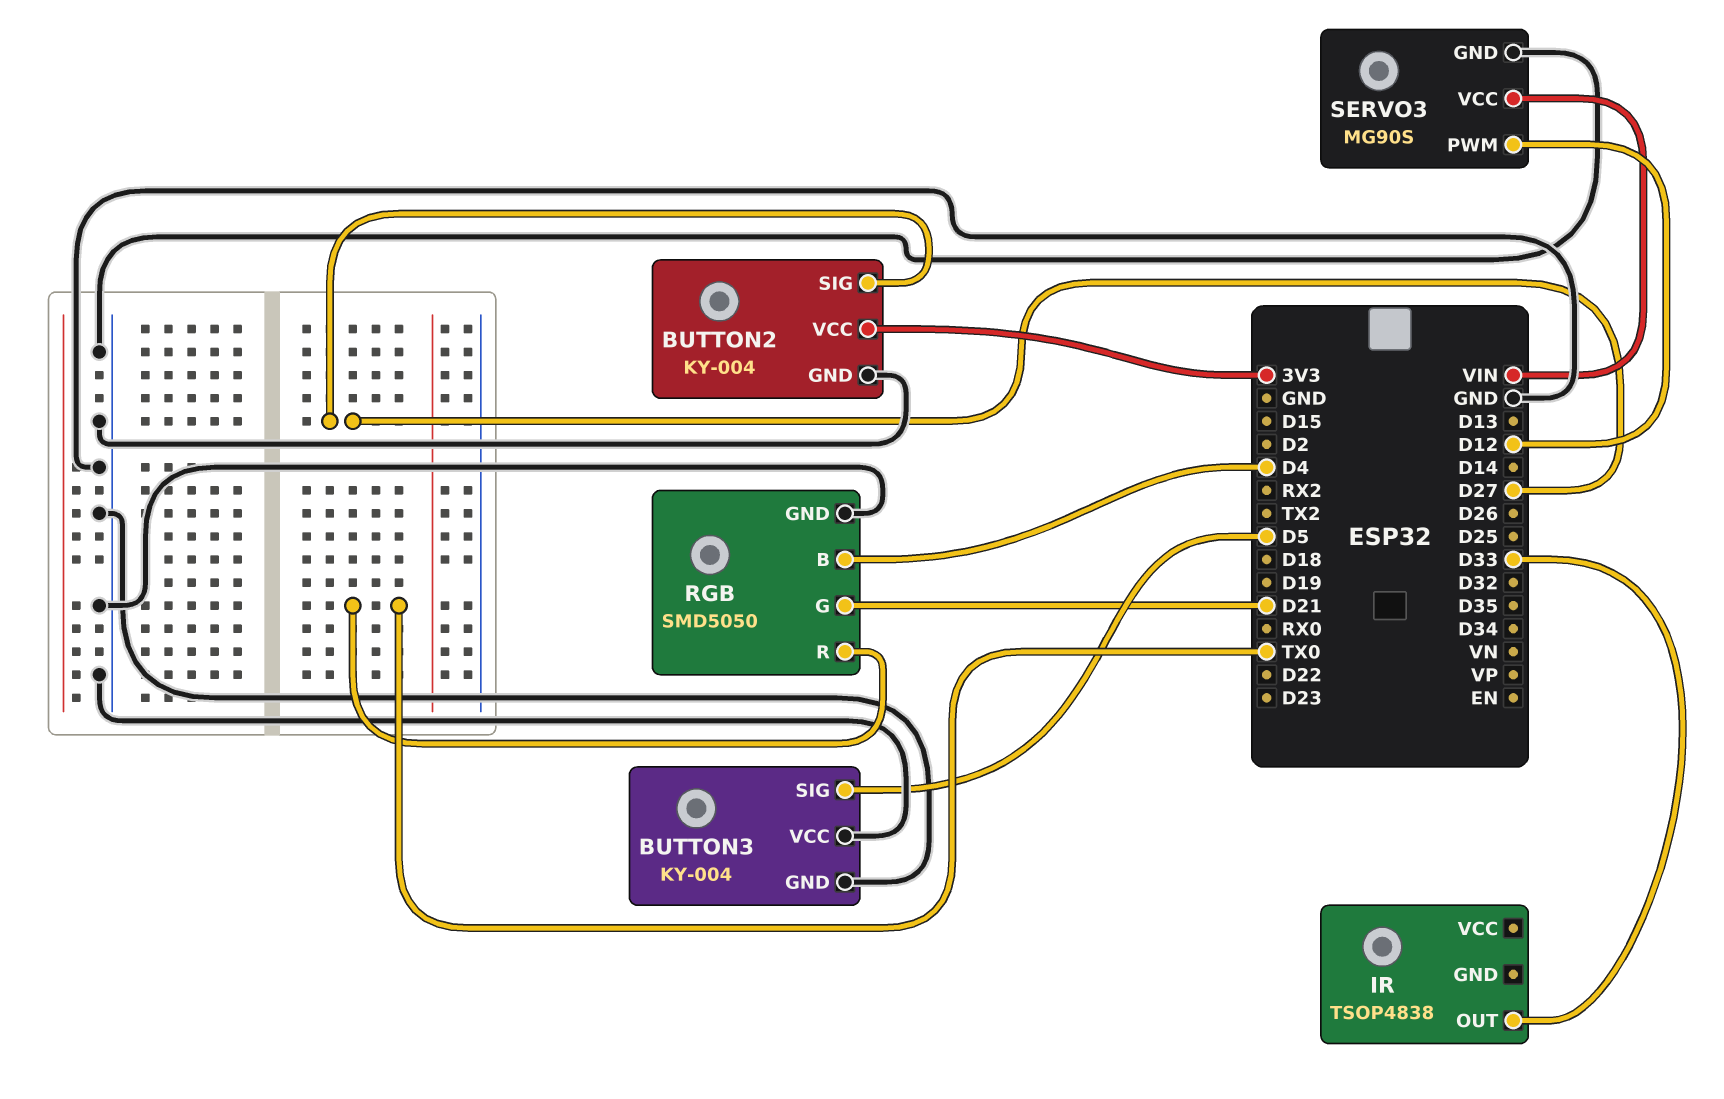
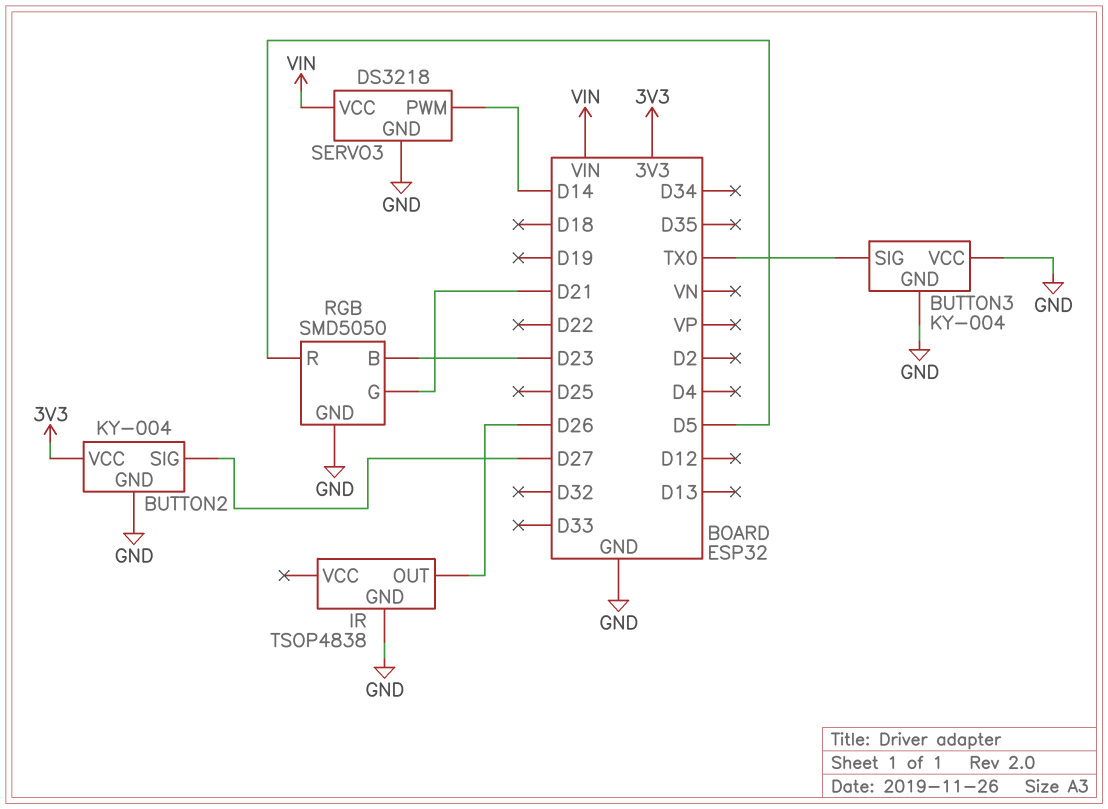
BUTTON3 pin SIG: D5 -> TX0
IR pin GND: none -> GND
IR pin OUT: D33 -> D26
RGB pin B: D4 -> D23
RGB pin R: TX0 -> D5
SERVO3: MG90S -> DS3218
SERVO3 pin PWM: D12 -> D14

